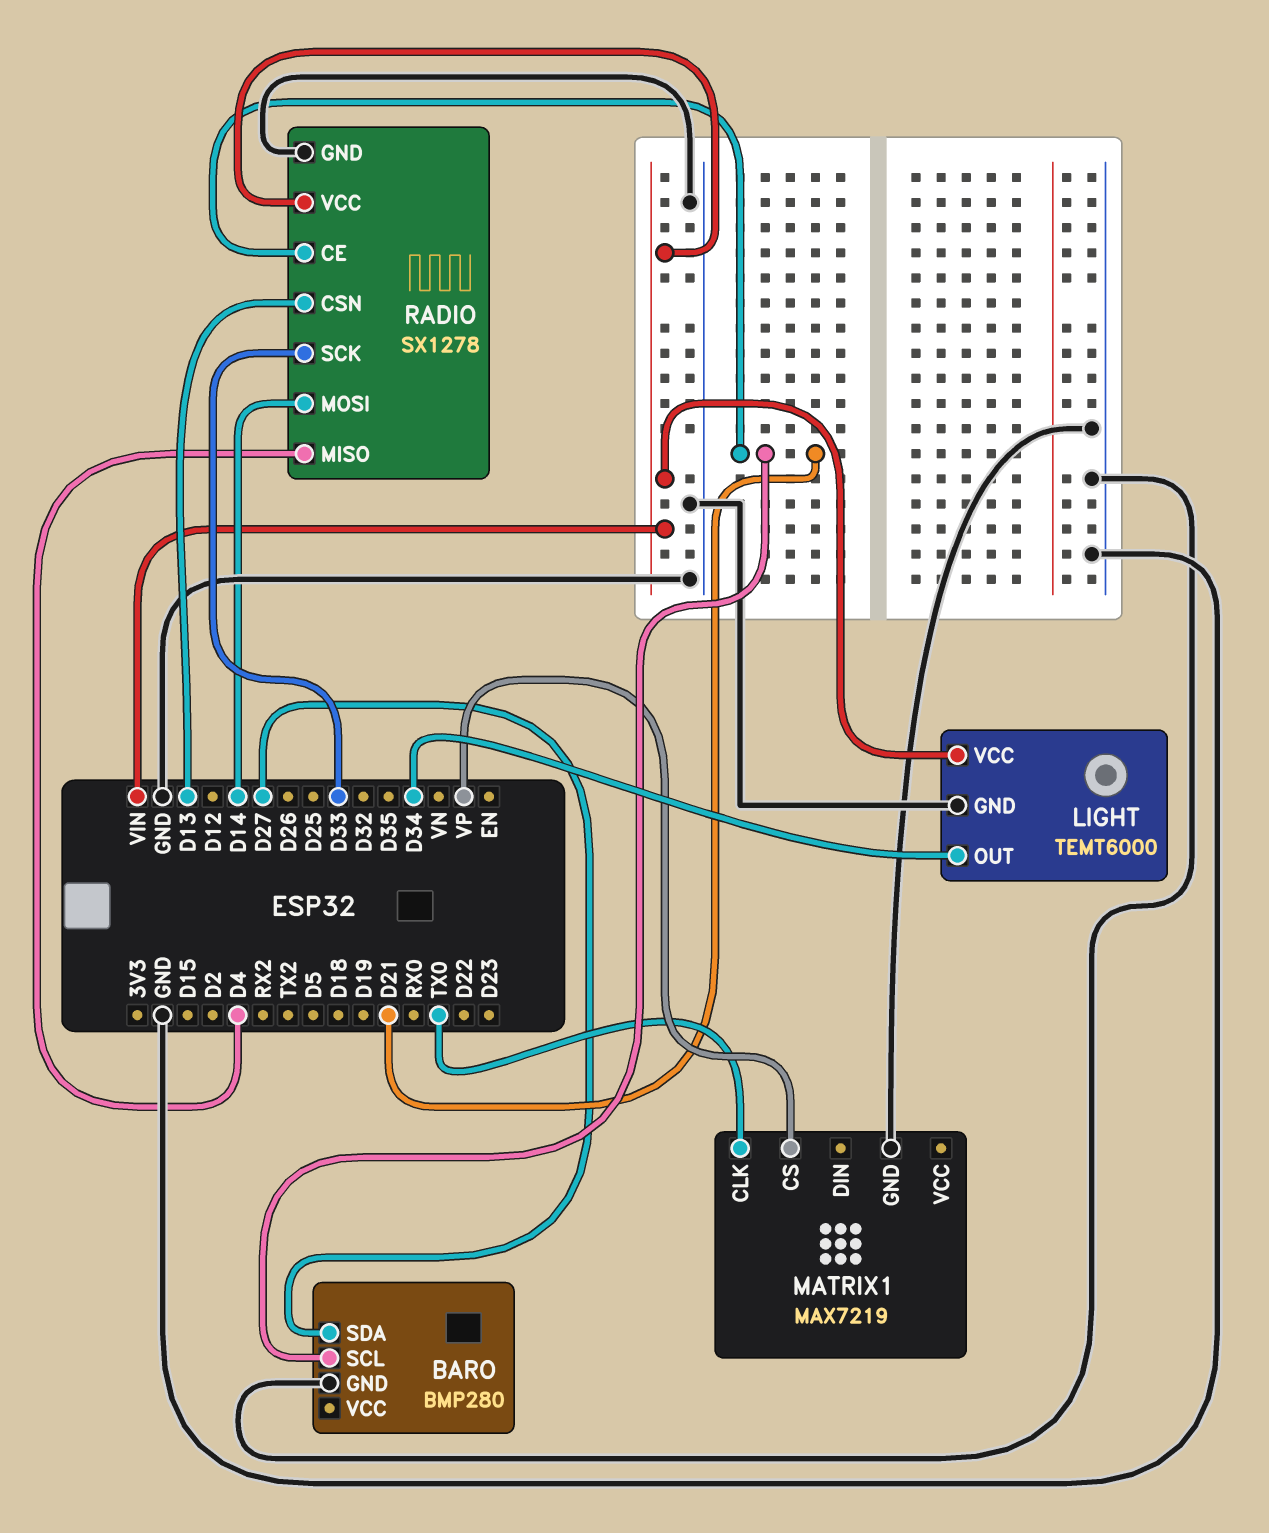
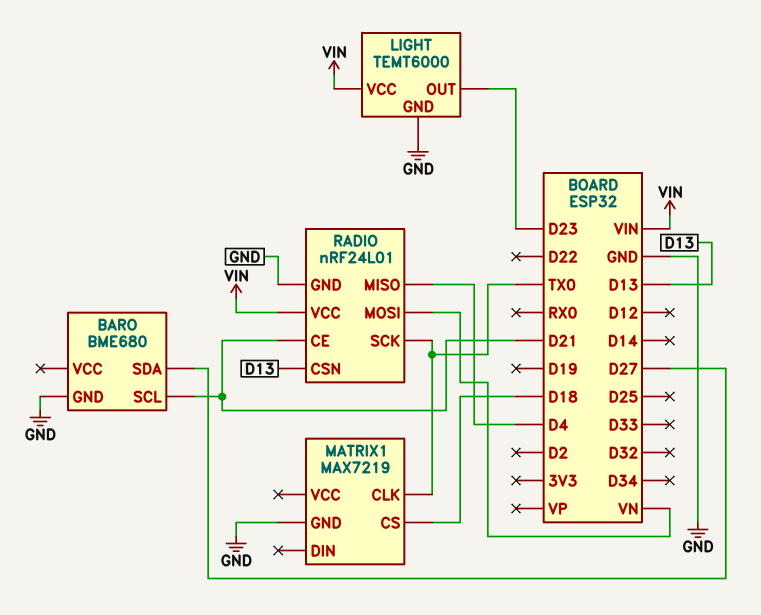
BARO: BMP280 -> BME680
LIGHT pin OUT: D34 -> D23
MATRIX1 pin CS: VP -> D18
RADIO: SX1278 -> nRF24L01
RADIO pin MOSI: D14 -> VN
RADIO pin SCK: D33 -> TX0

